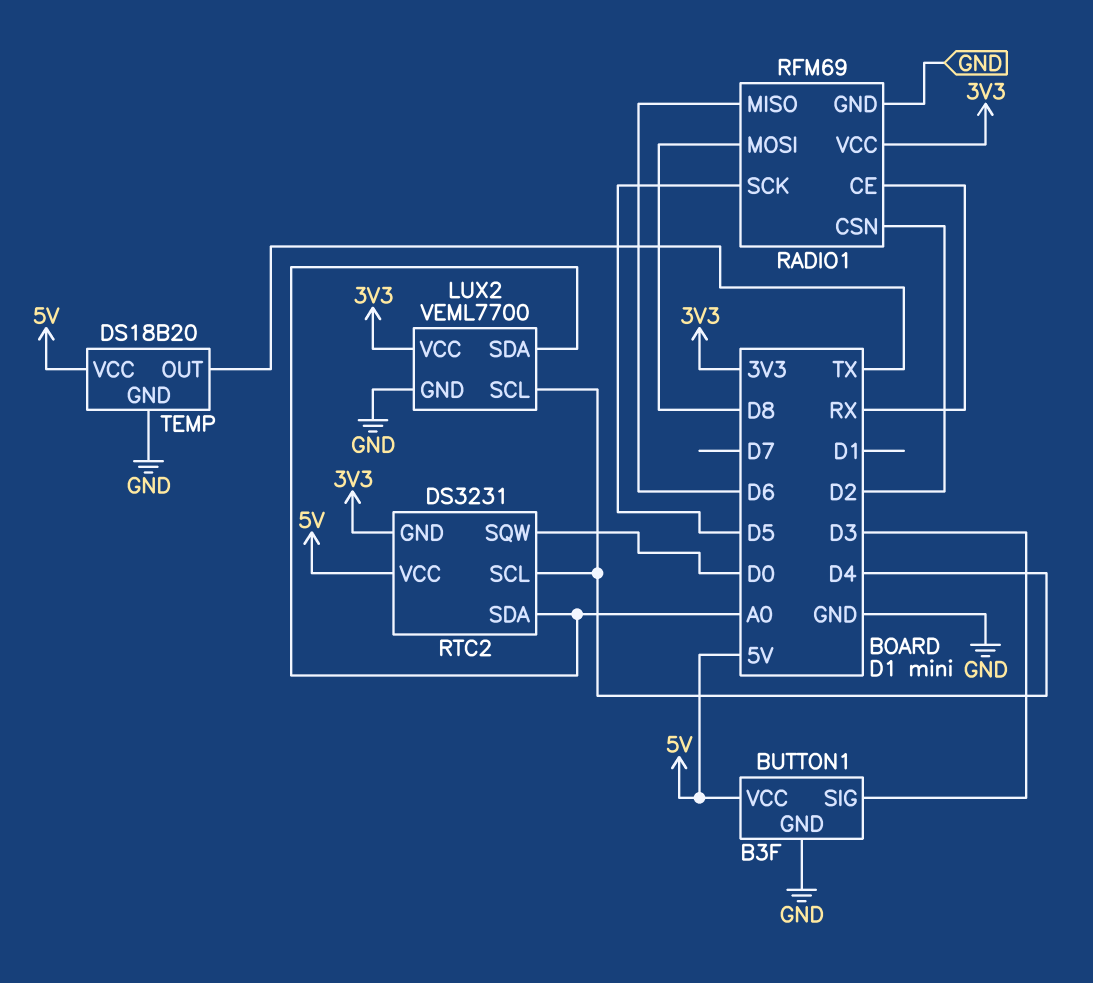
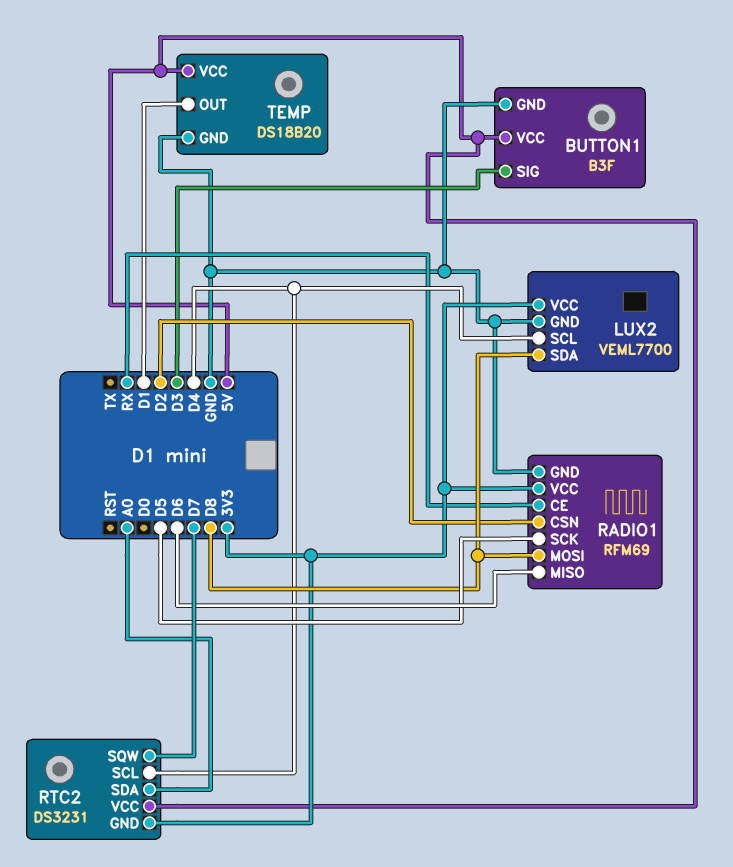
LUX2 pin SDA: A0 -> D8
RTC2 pin SQW: D0 -> D7
TEMP pin OUT: TX -> D1

